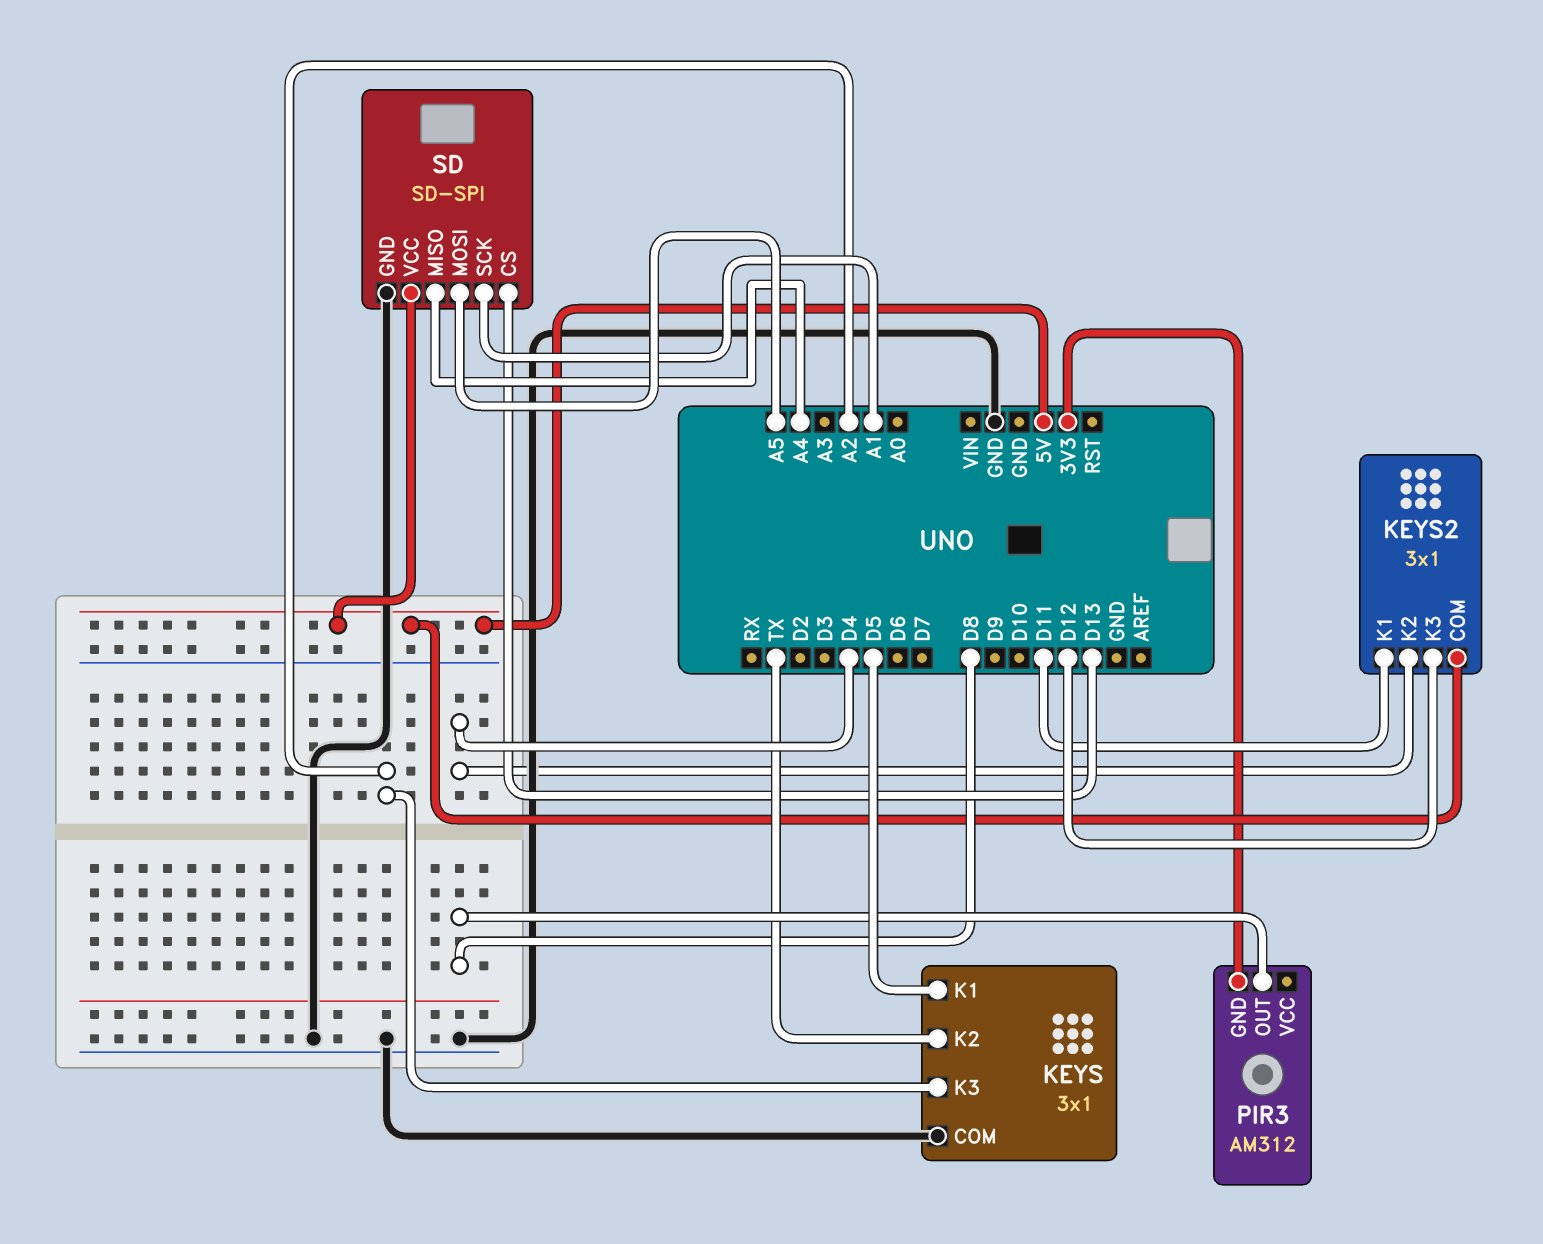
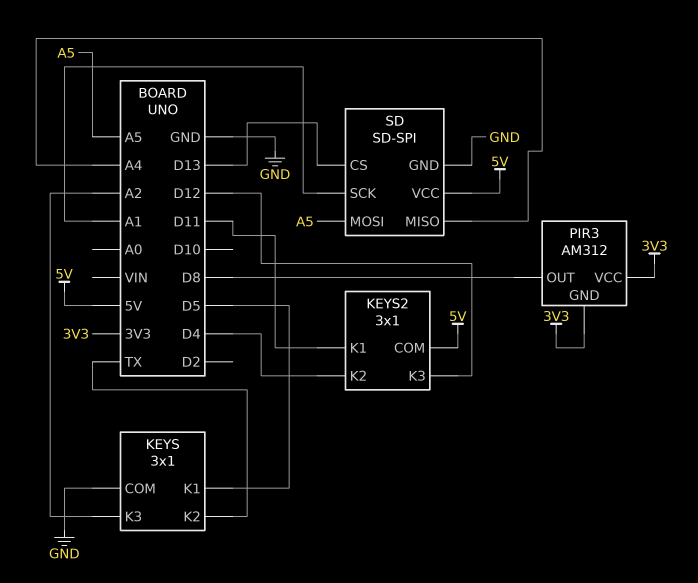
PIR3 pin VCC: none -> 3V3

